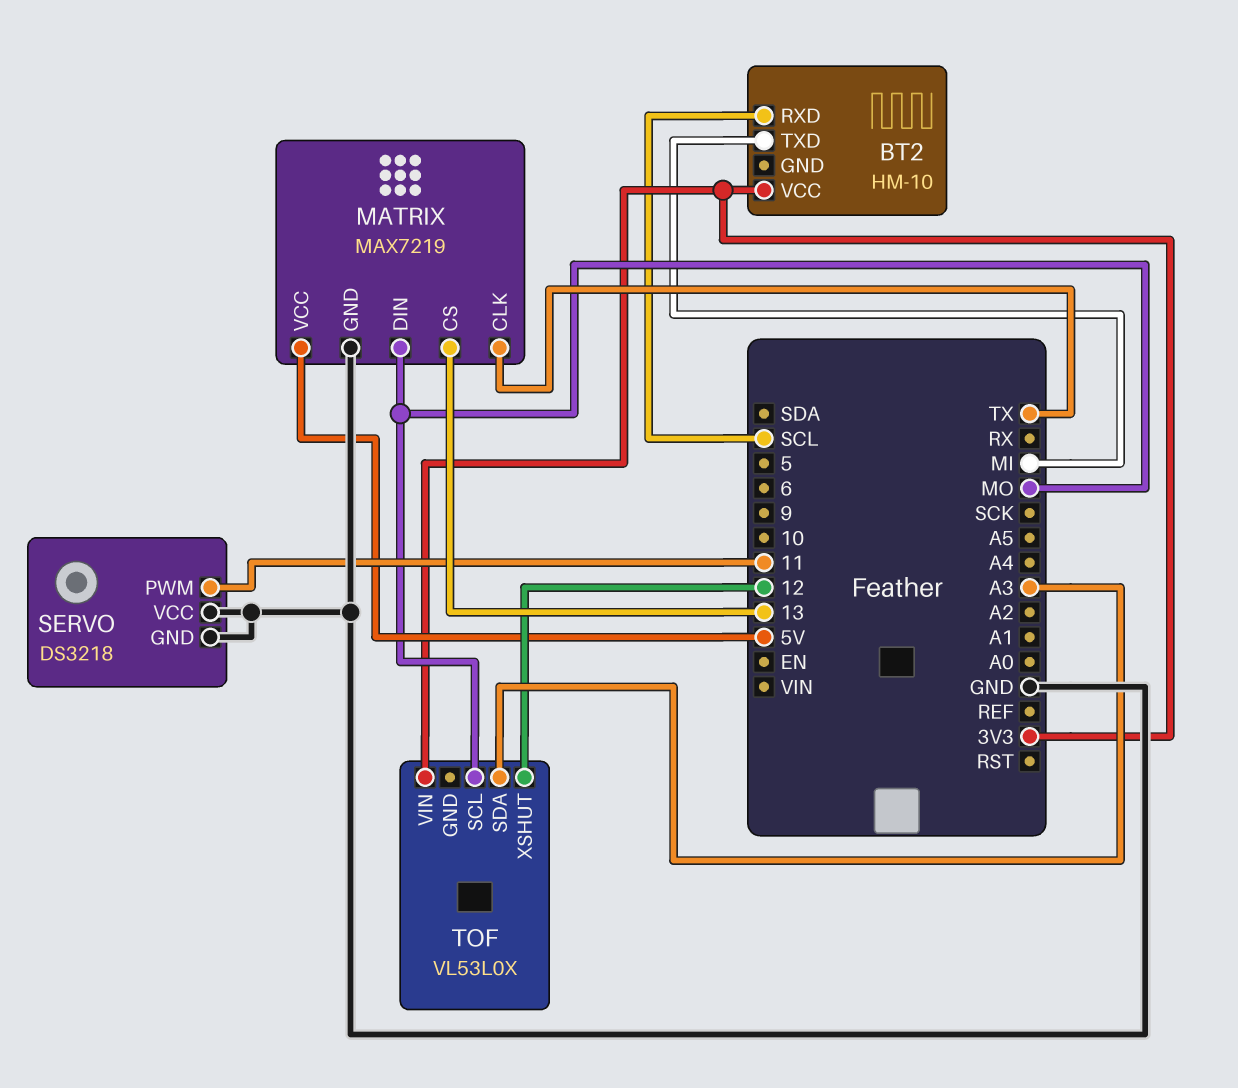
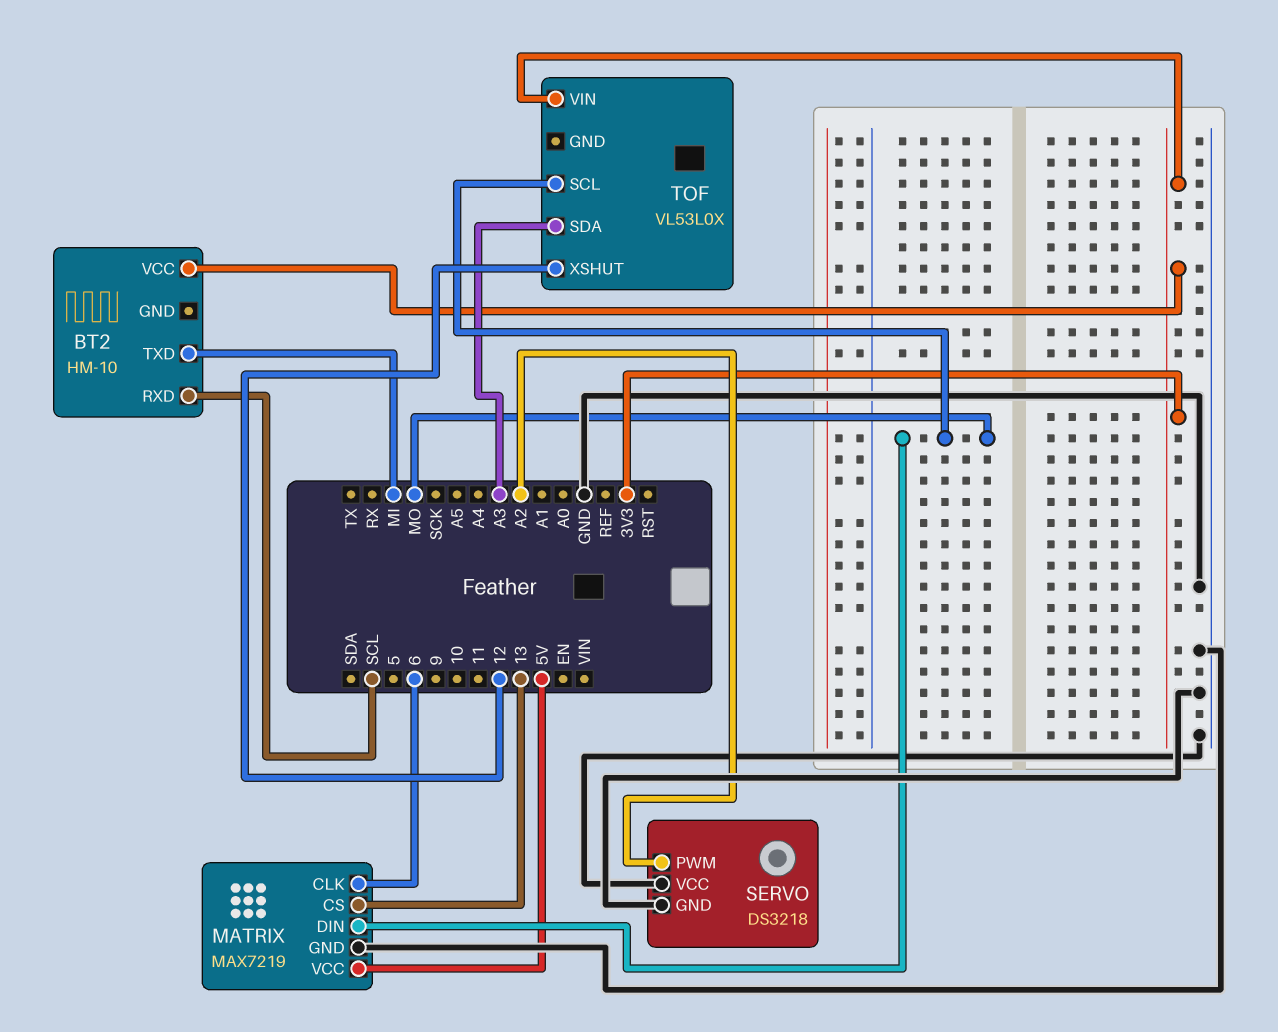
MATRIX pin CLK: TX -> 6
SERVO pin PWM: 11 -> A2

